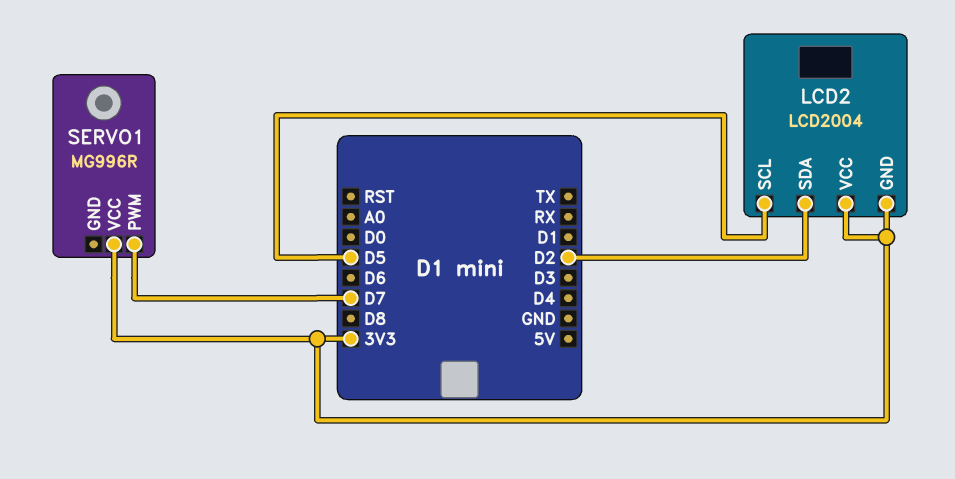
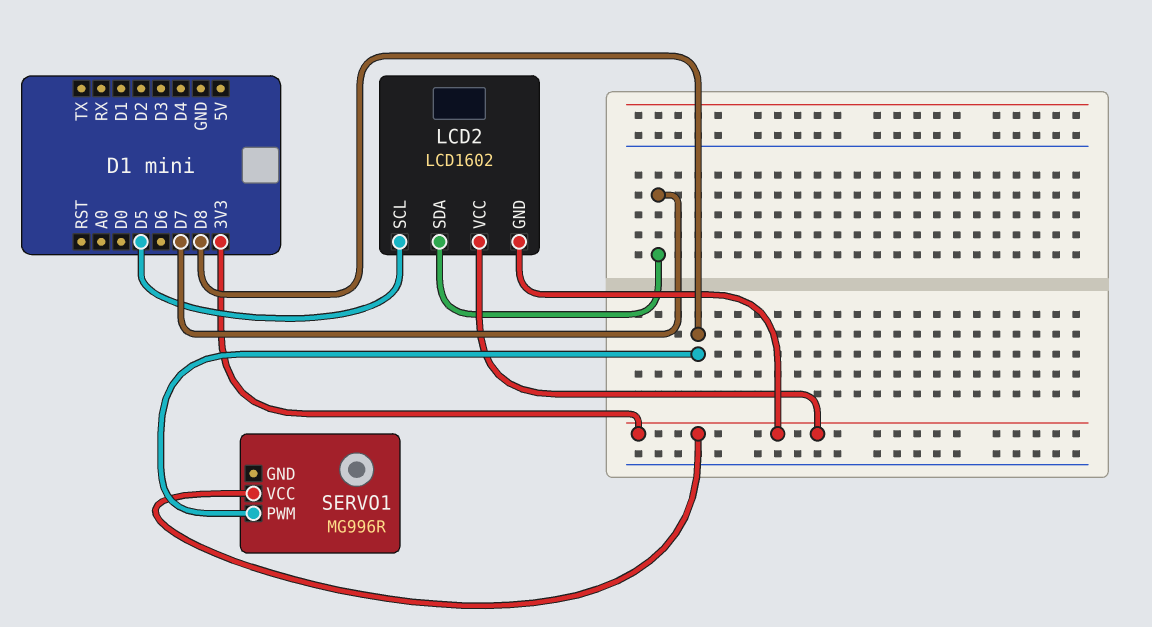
LCD2: LCD2004 -> LCD1602
LCD2 pin SDA: D2 -> D7
SERVO1 pin PWM: D7 -> D8

